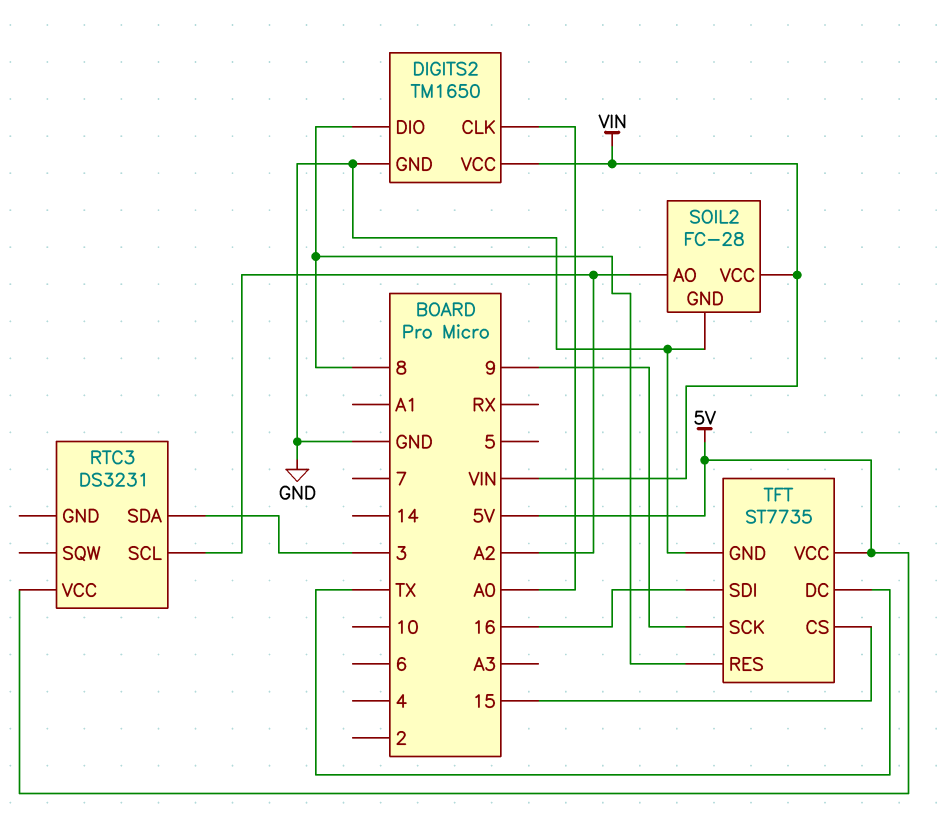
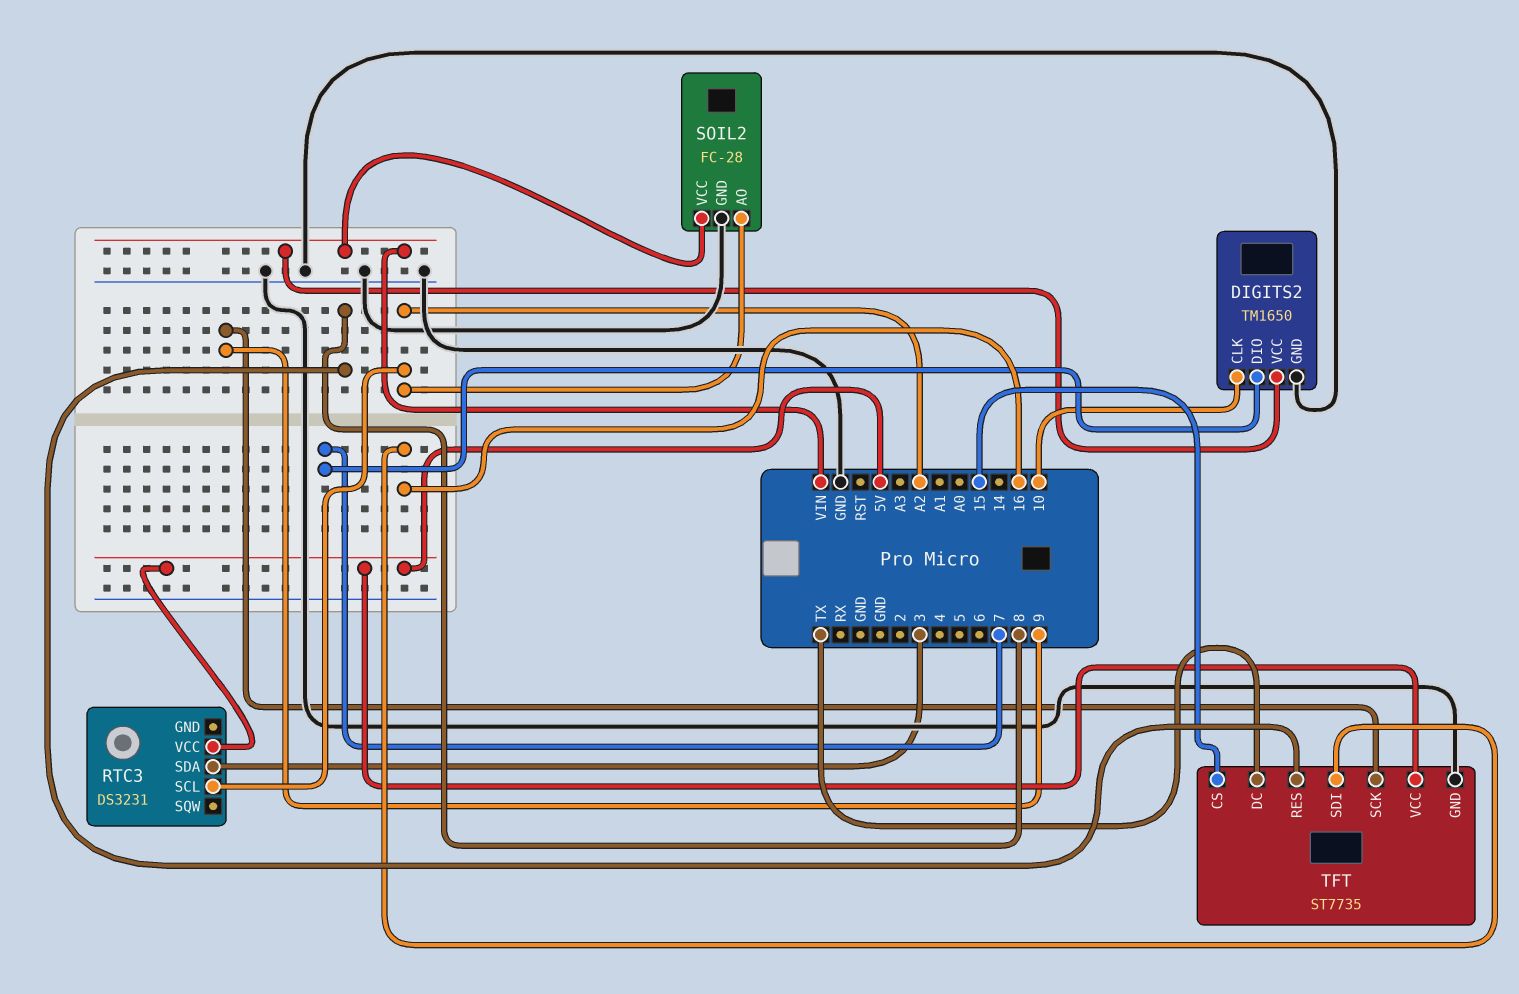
DIGITS2 pin CLK: A0 -> 10
DIGITS2 pin DIO: 8 -> 7

